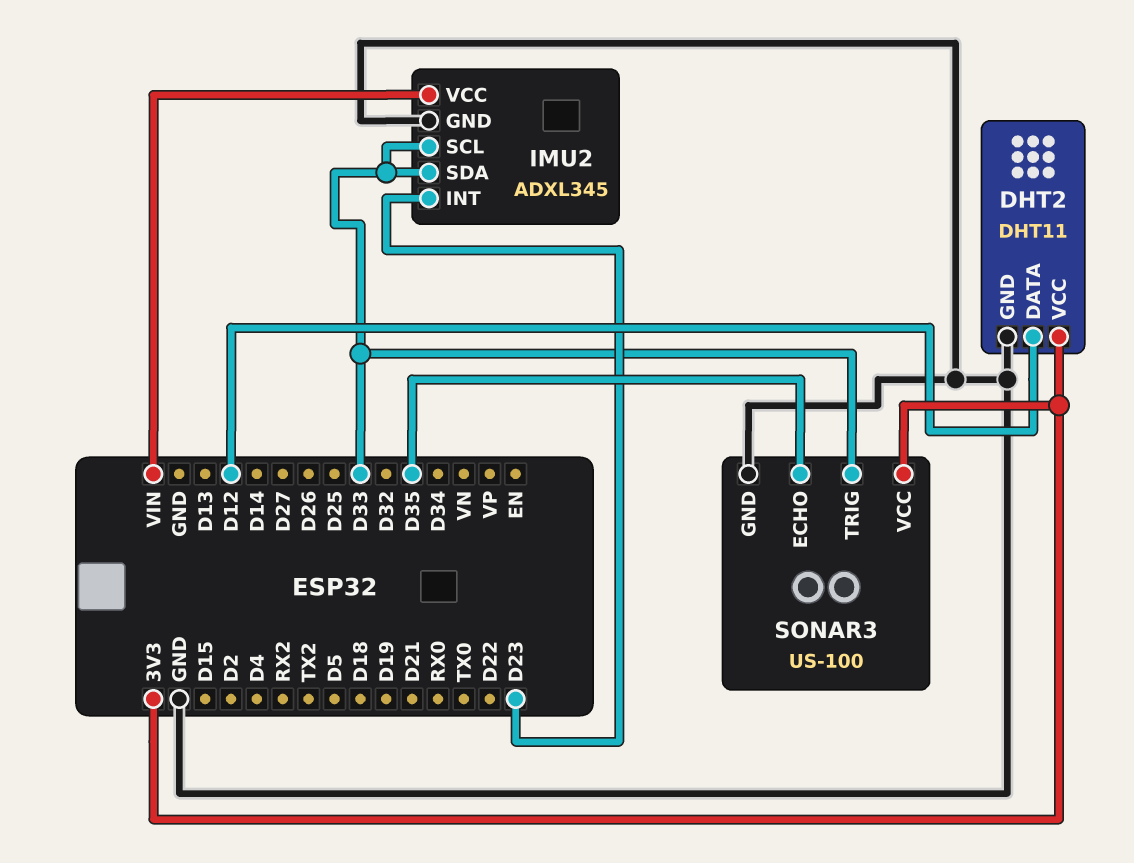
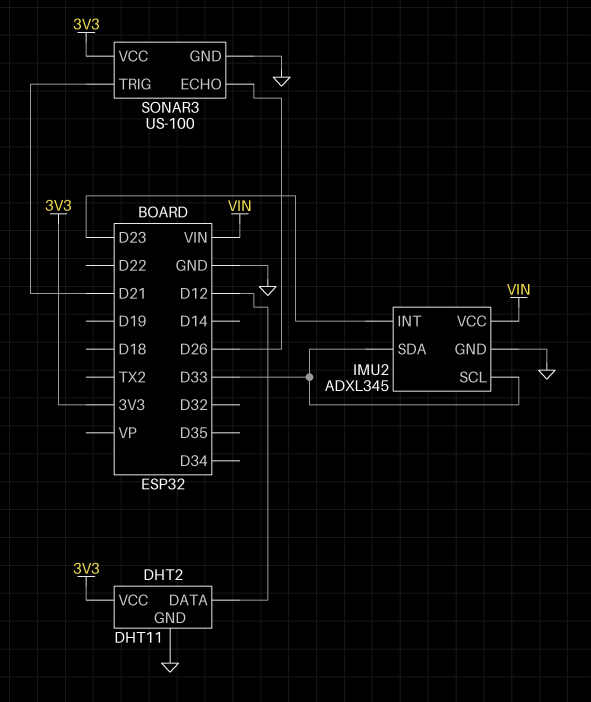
SONAR3 pin ECHO: D35 -> D26
SONAR3 pin TRIG: D33 -> D21

